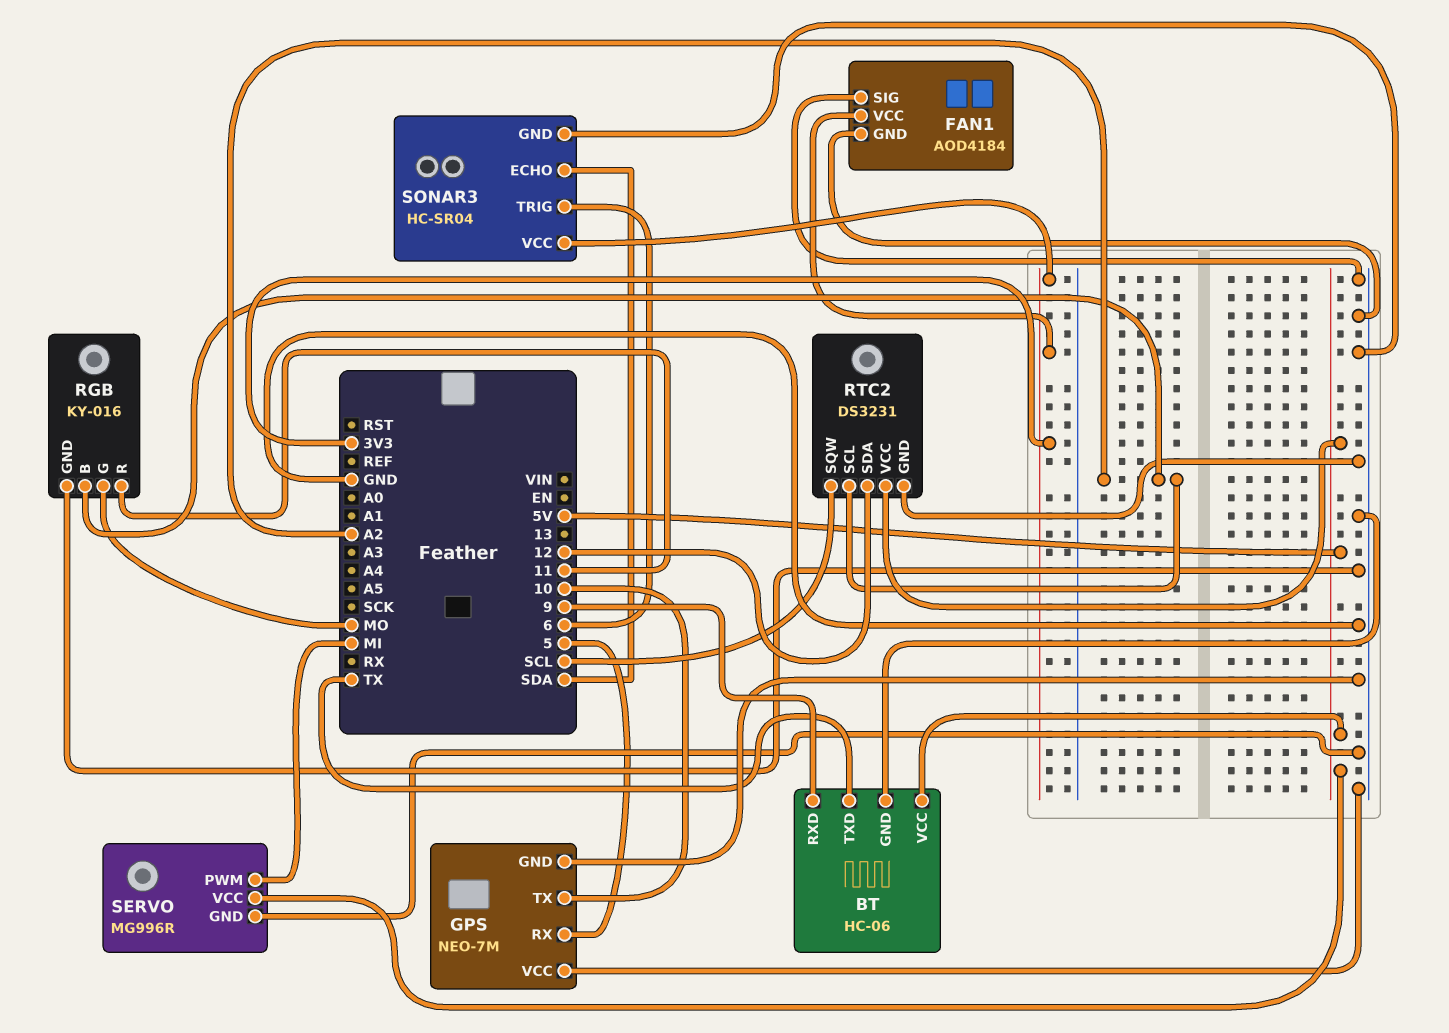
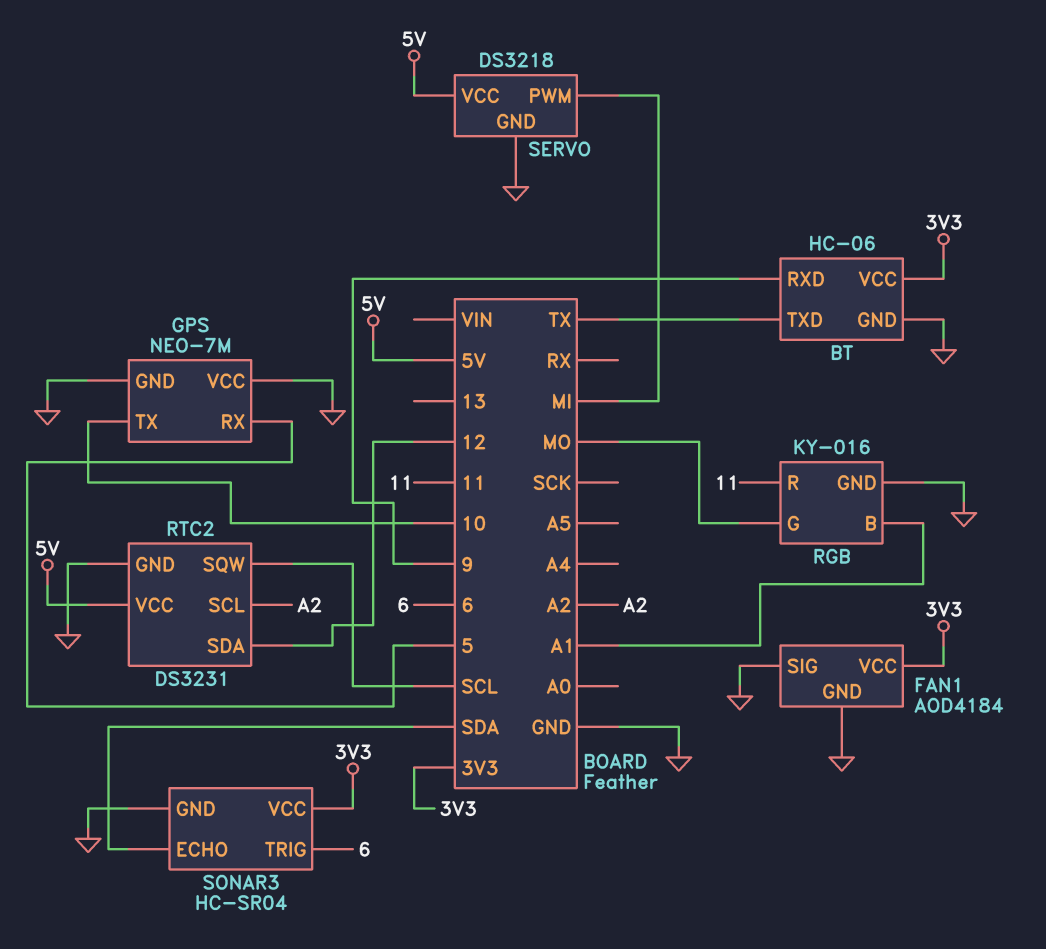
BT pin VCC: 5V -> 3V3
RGB pin B: A2 -> A1
SERVO: MG996R -> DS3218

